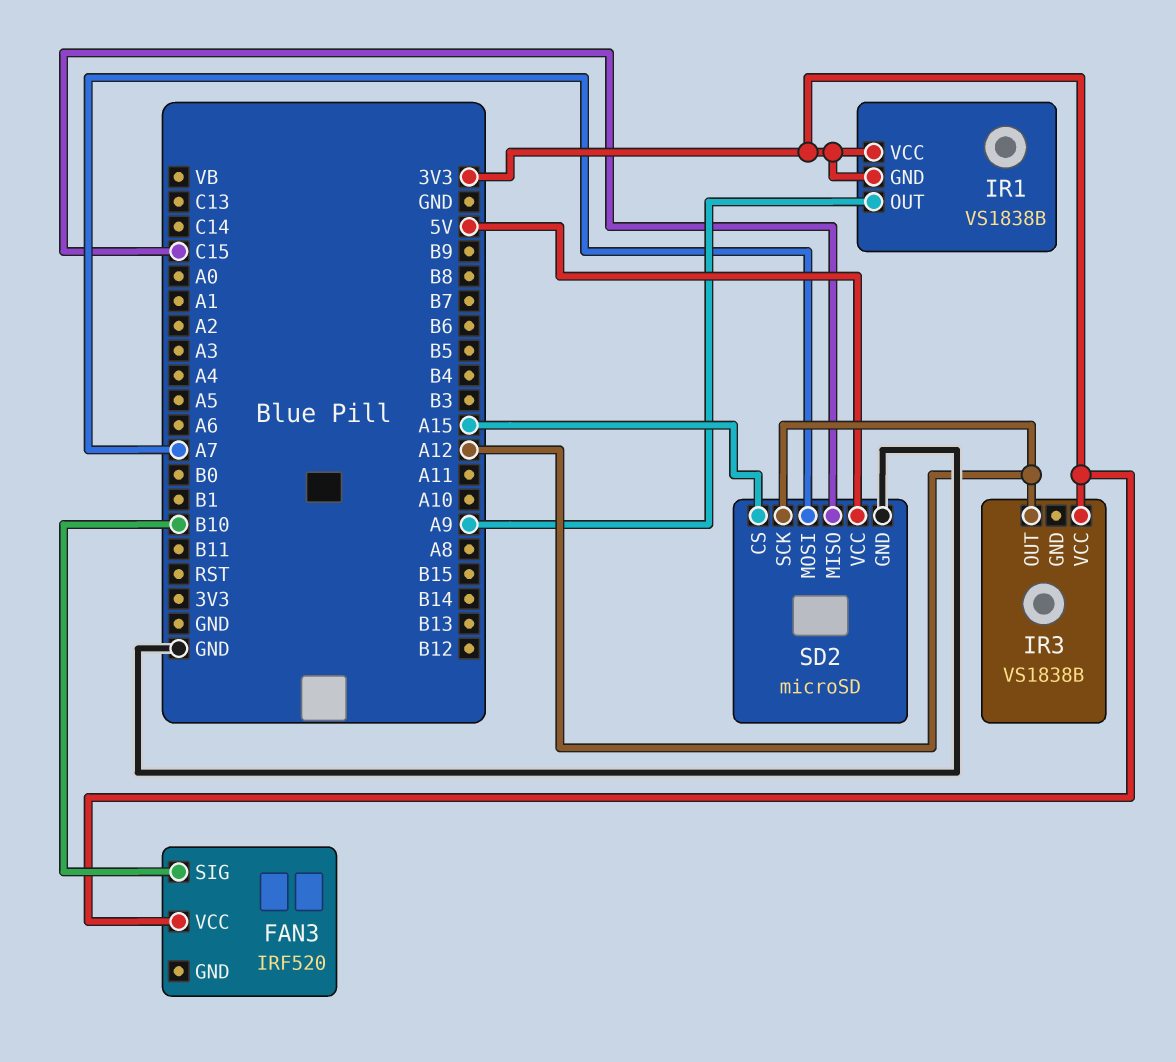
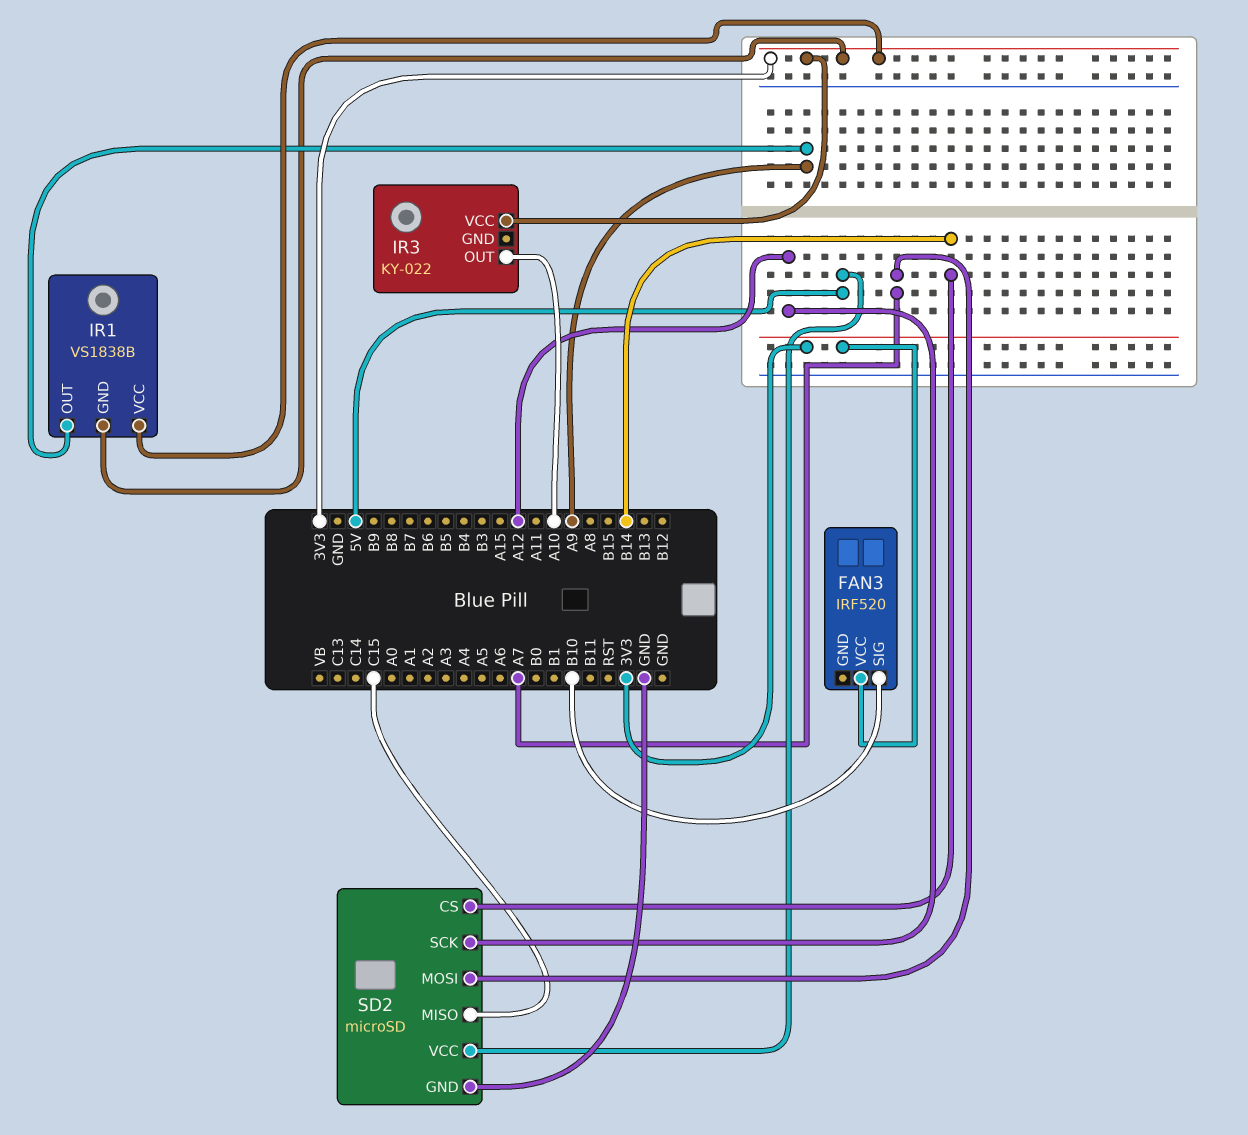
IR3: VS1838B -> KY-022
IR3 pin OUT: A12 -> A10
SD2 pin CS: A15 -> B14

